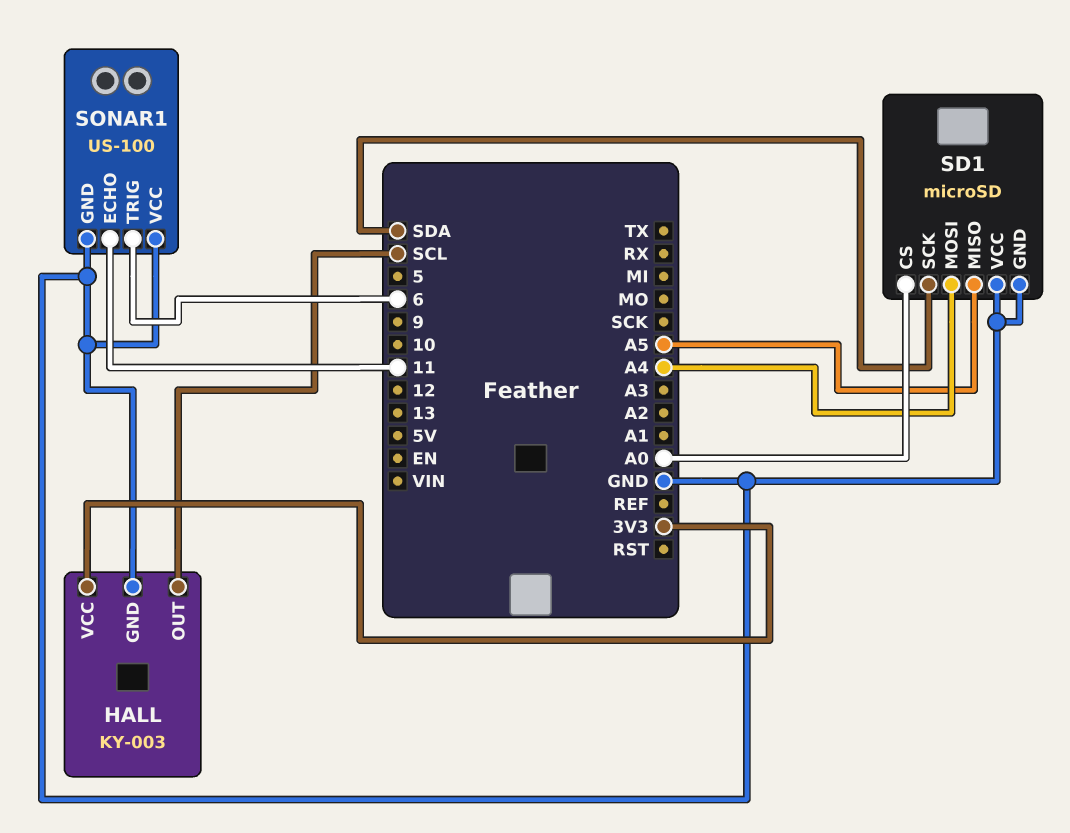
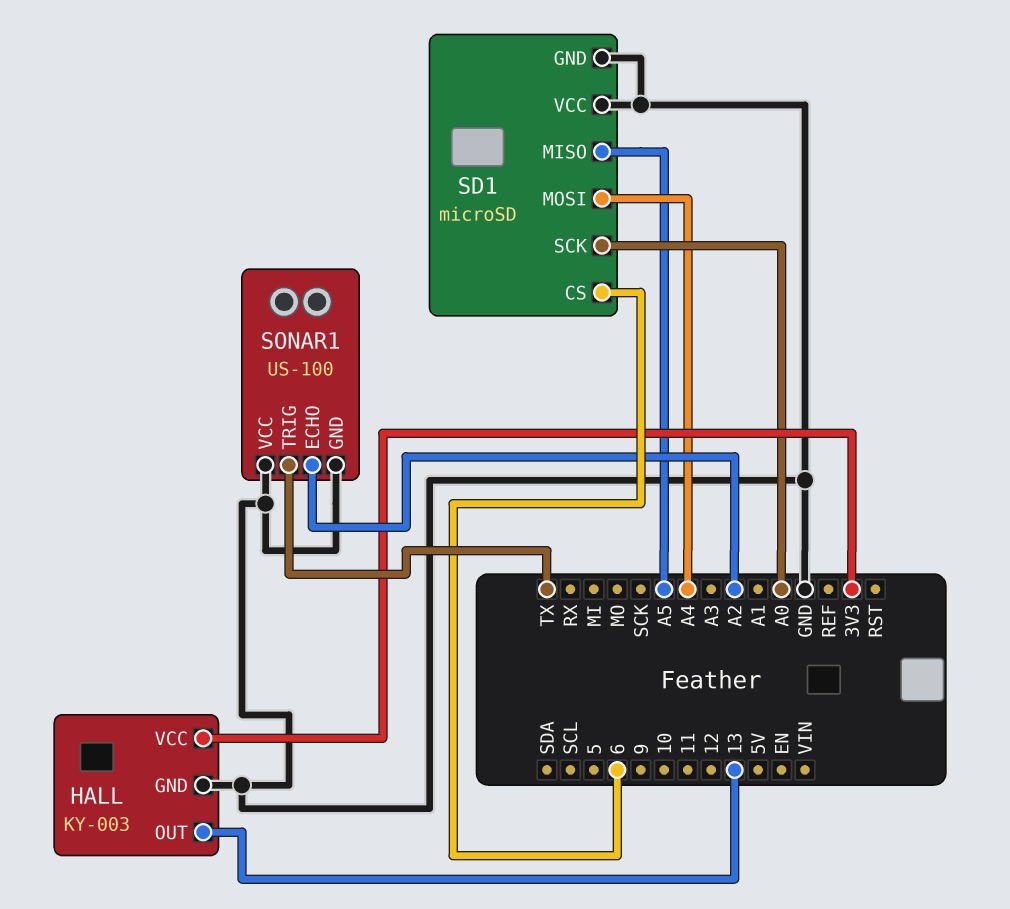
HALL pin OUT: SCL -> 13
SD1 pin CS: A0 -> 6
SD1 pin SCK: SDA -> A0
SONAR1 pin ECHO: 11 -> A2
SONAR1 pin TRIG: 6 -> TX

